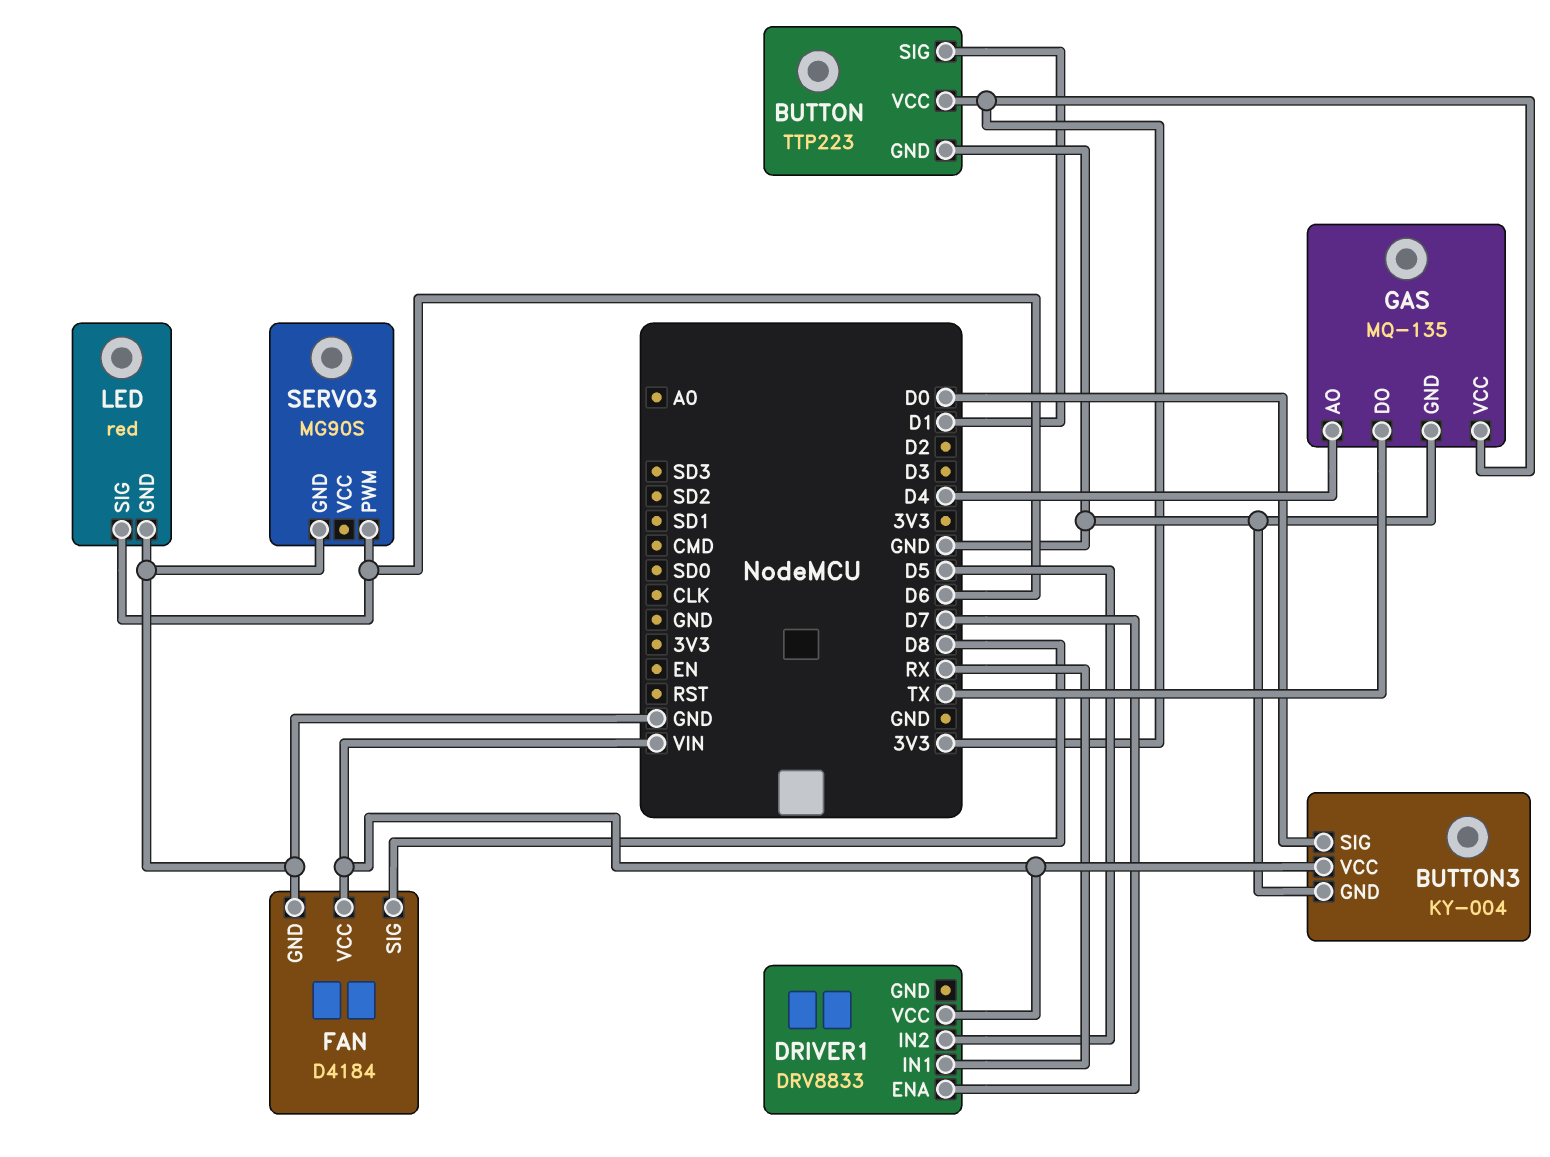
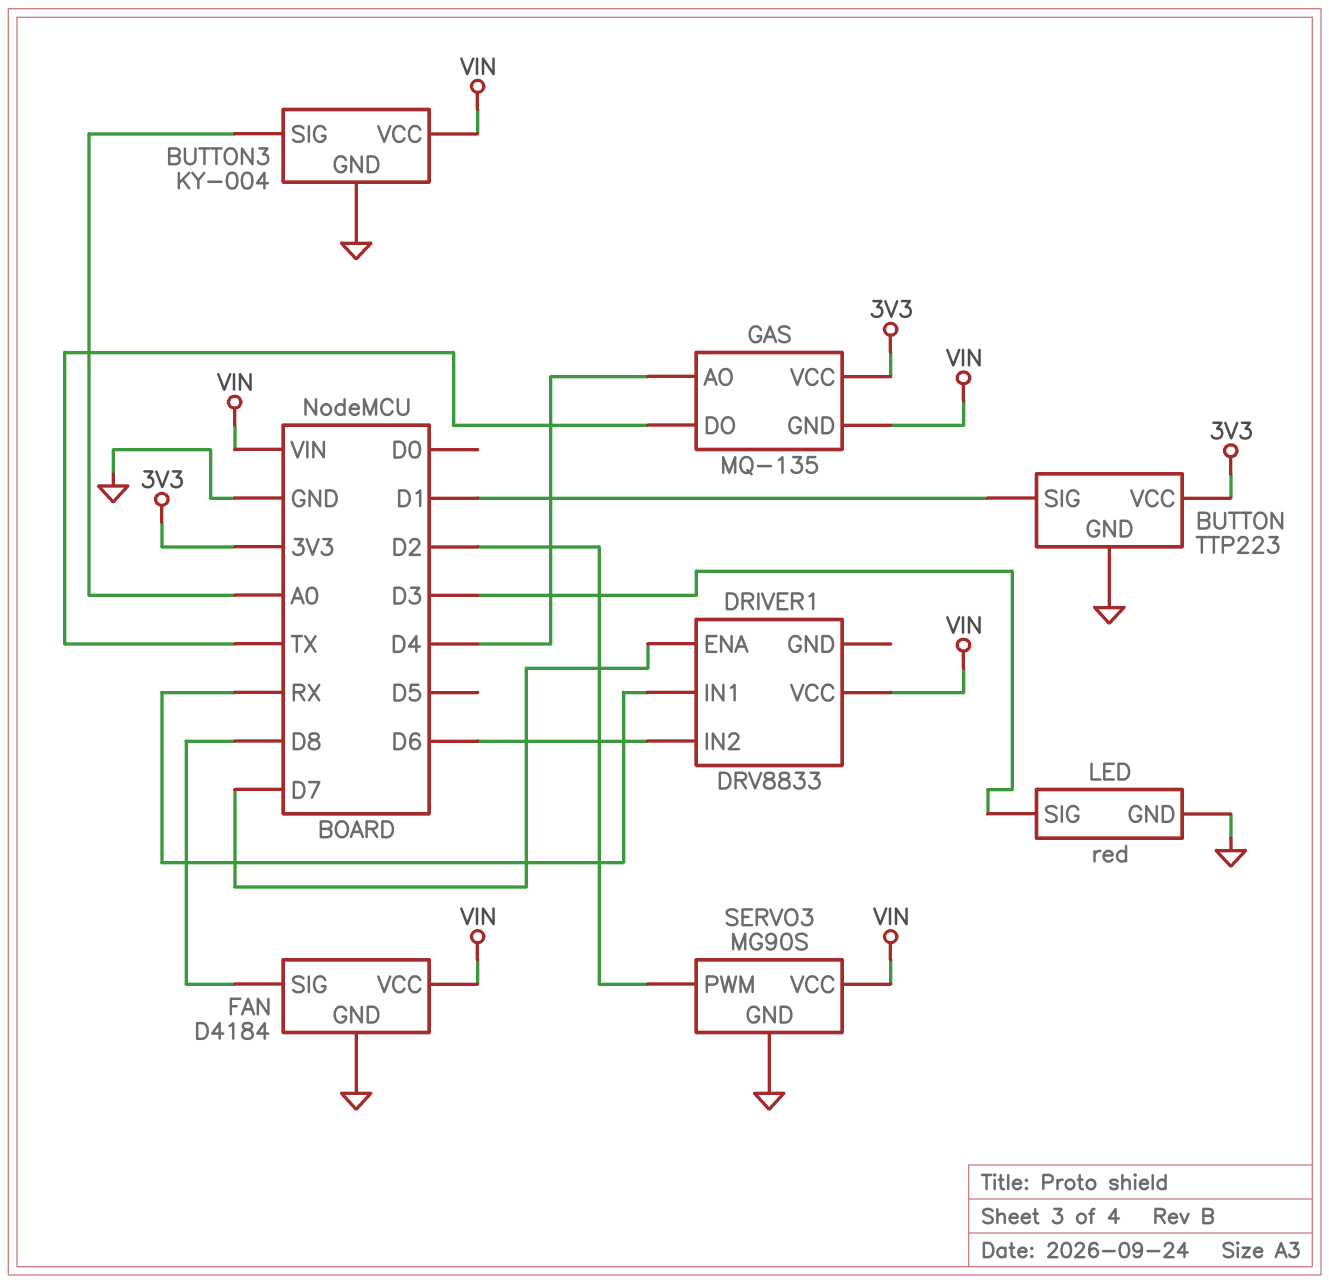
BUTTON3 pin SIG: D0 -> A0
DRIVER1 pin IN2: D5 -> D6
GAS pin GND: GND -> VIN
LED pin SIG: D6 -> D3
SERVO3 pin PWM: D6 -> D2
SERVO3 pin VCC: none -> VIN

